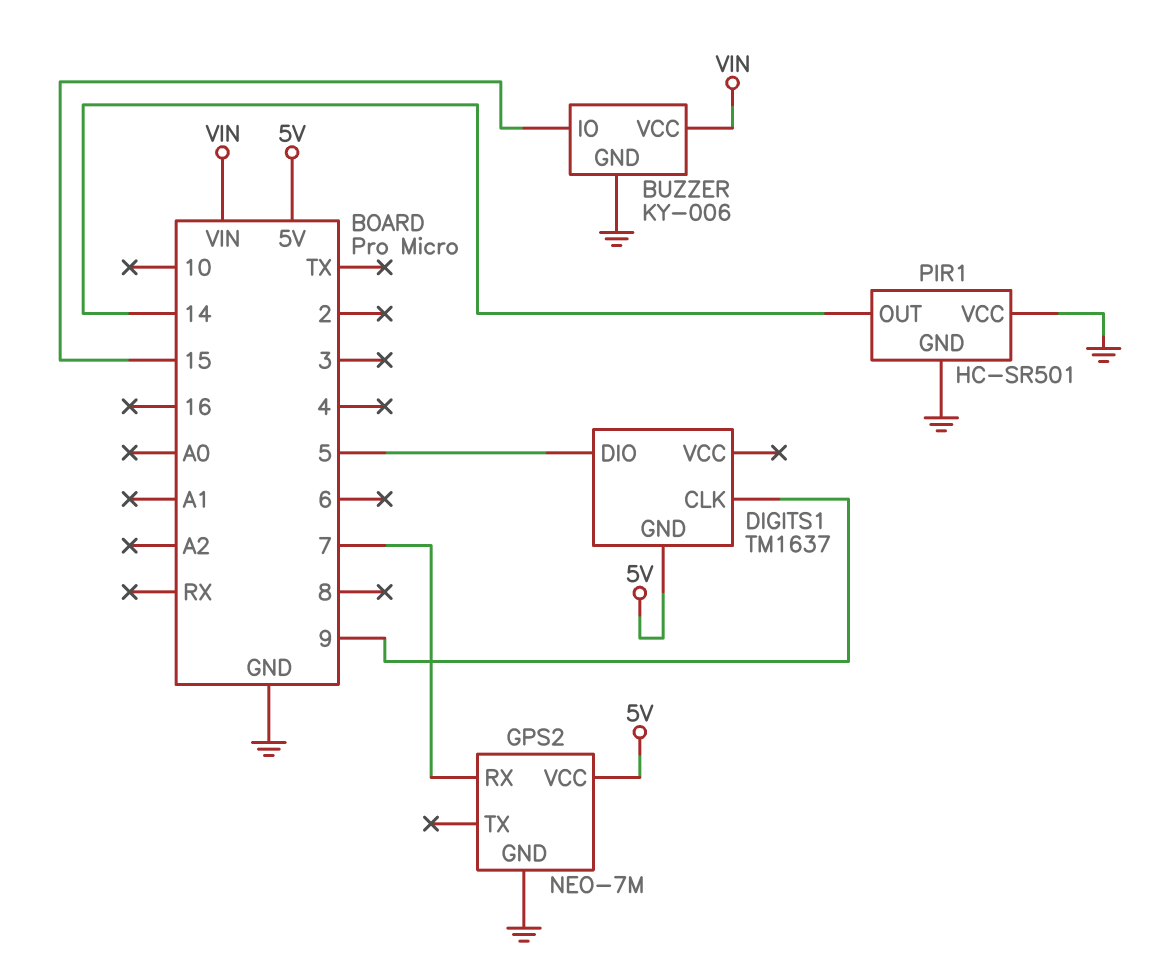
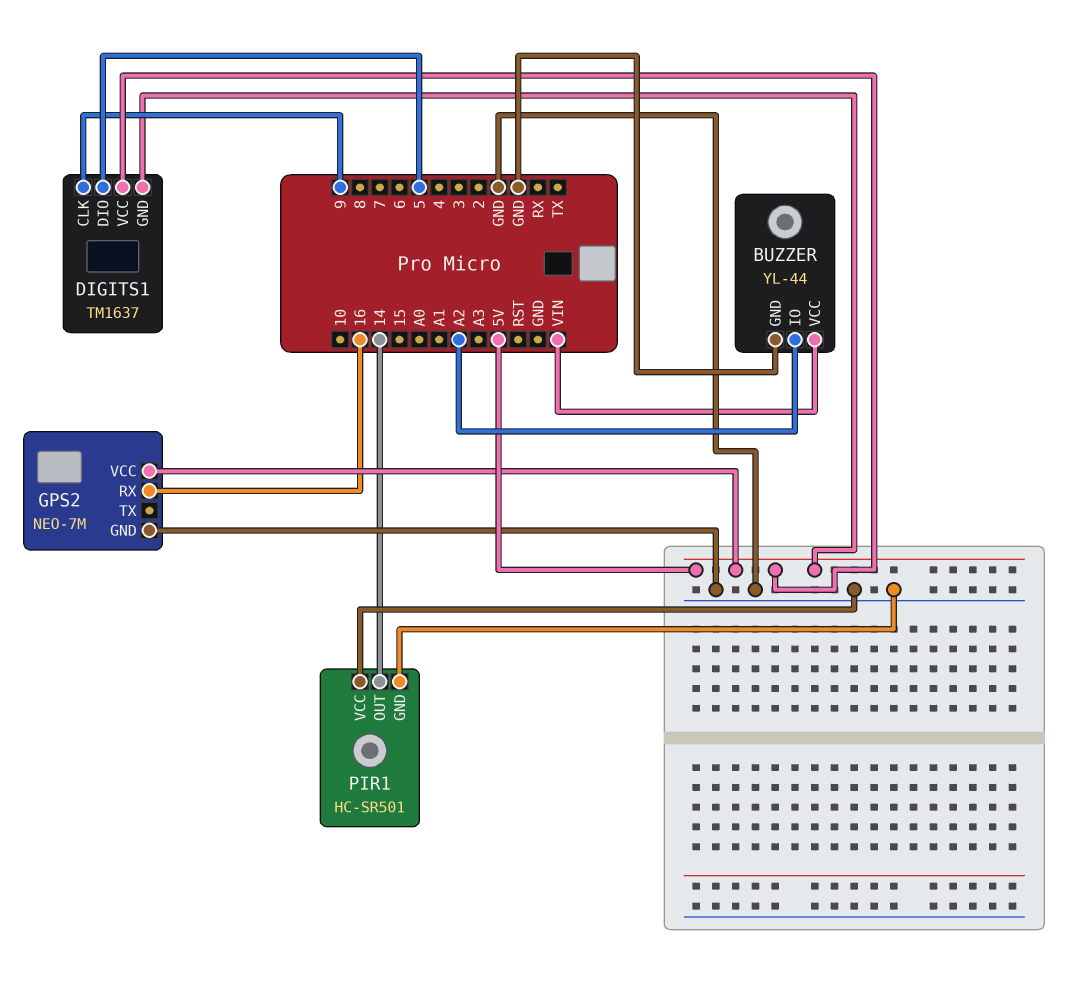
BUZZER: KY-006 -> YL-44
BUZZER pin IO: 15 -> A2
DIGITS1 pin VCC: none -> 5V
GPS2 pin RX: 7 -> 16

